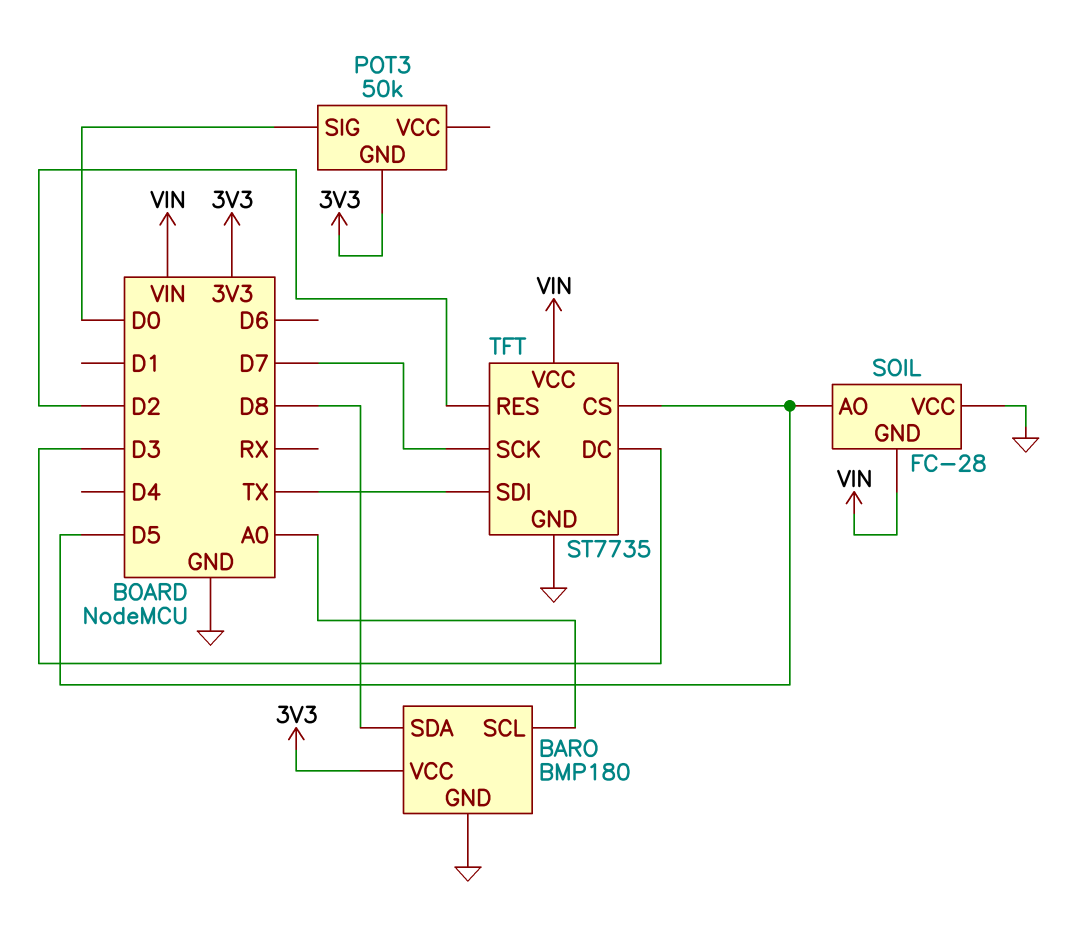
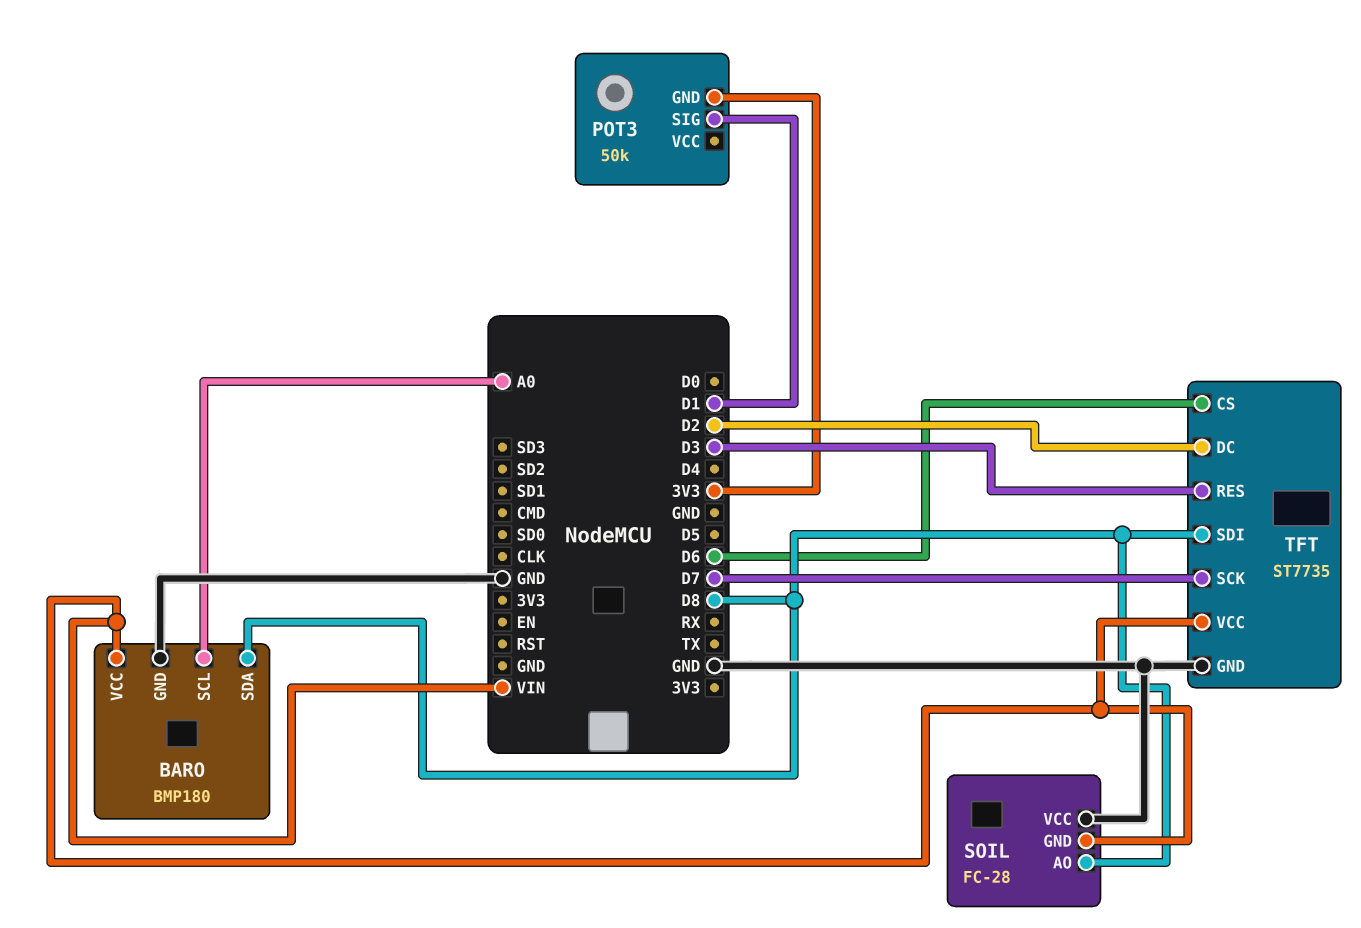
BARO pin VCC: 3V3 -> VIN
POT3 pin SIG: D0 -> D1
SOIL pin AO: D5 -> D8
TFT pin CS: D5 -> D6
TFT pin DC: D3 -> D2
TFT pin RES: D2 -> D3
TFT pin SDI: TX -> D8

